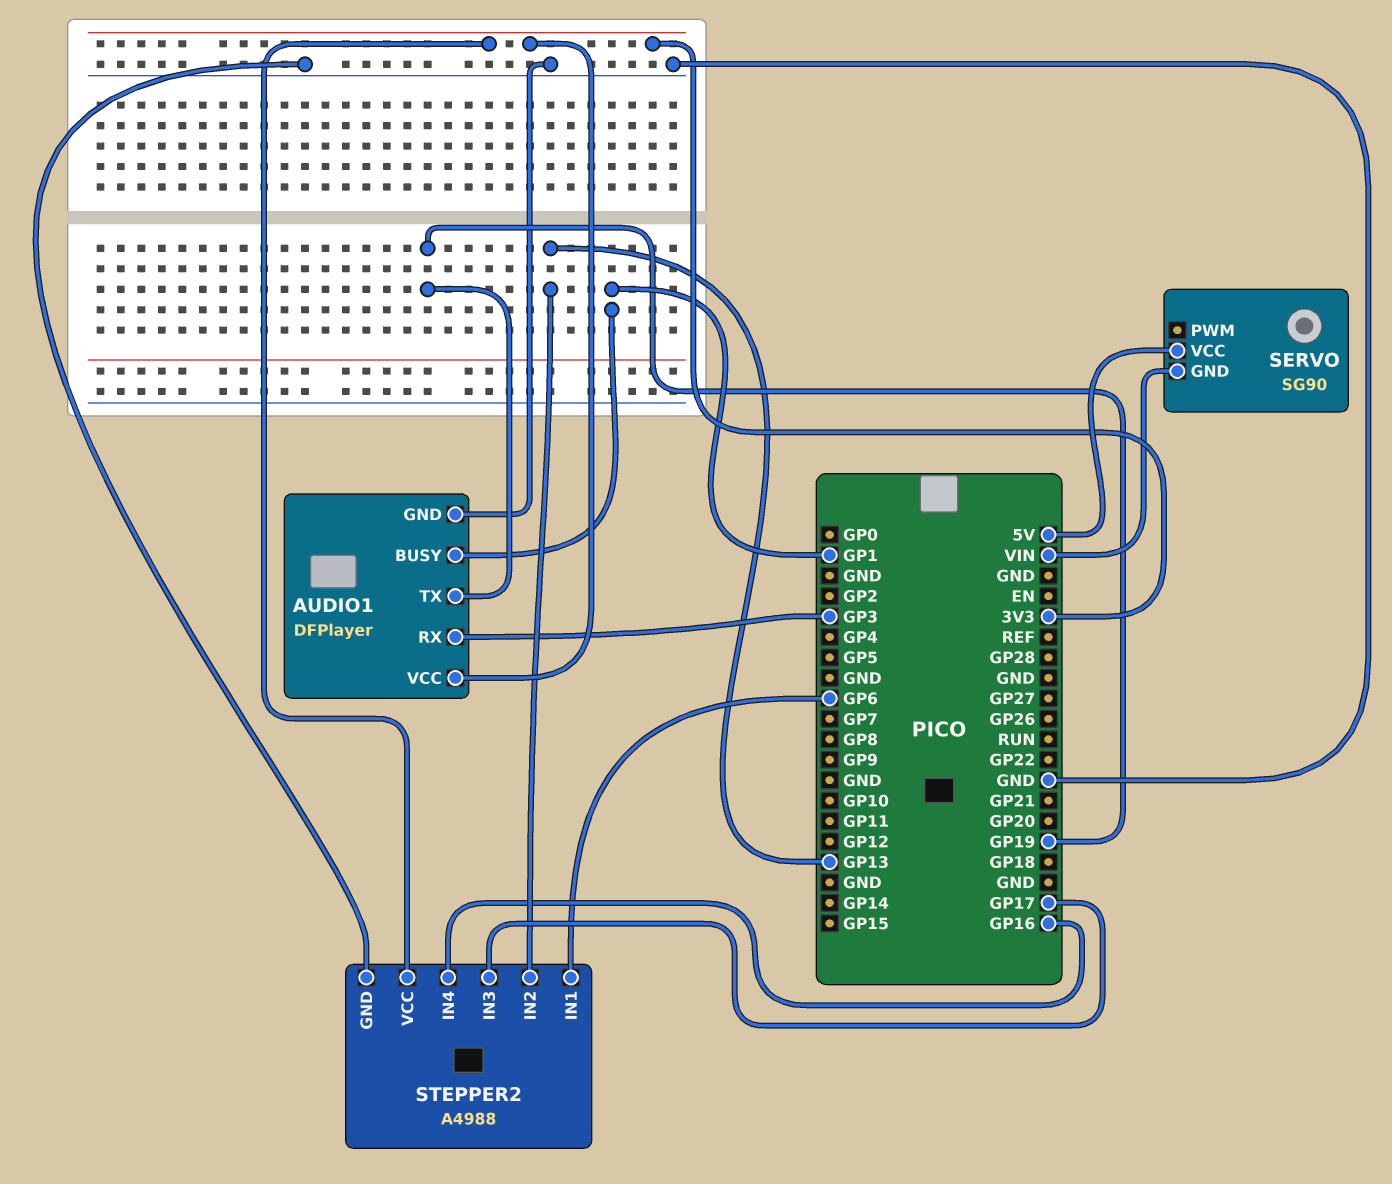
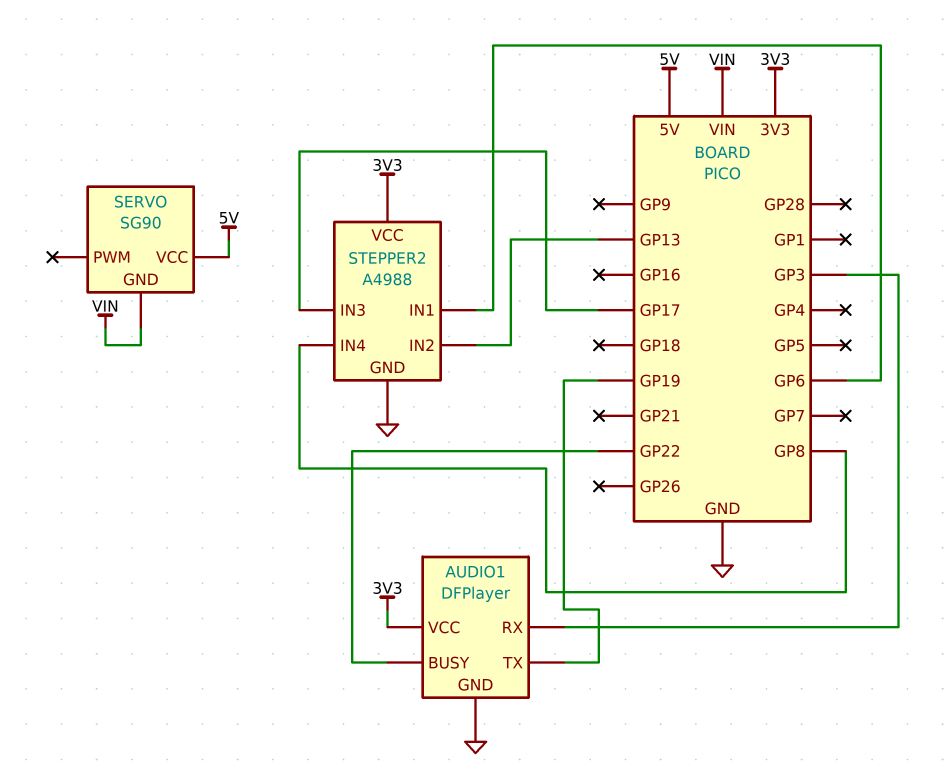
AUDIO1 pin BUSY: GP1 -> GP22
STEPPER2 pin IN4: GP16 -> GP8

